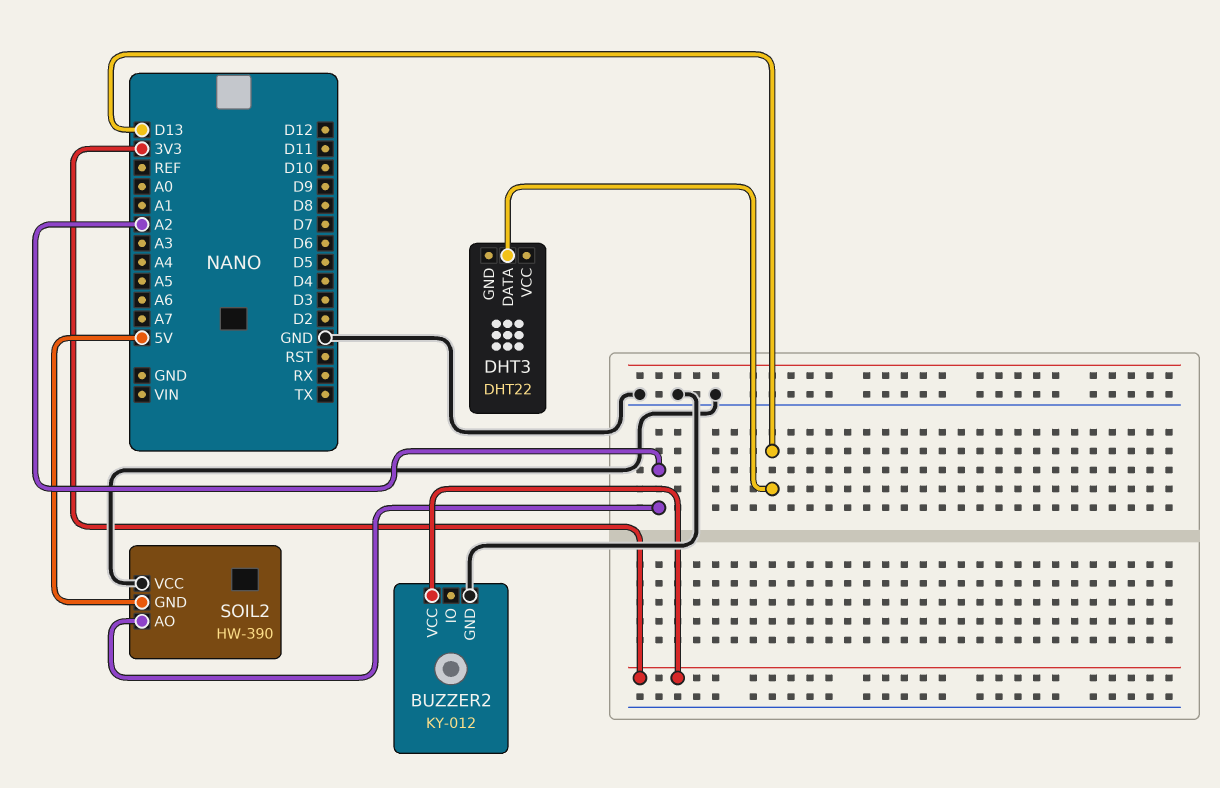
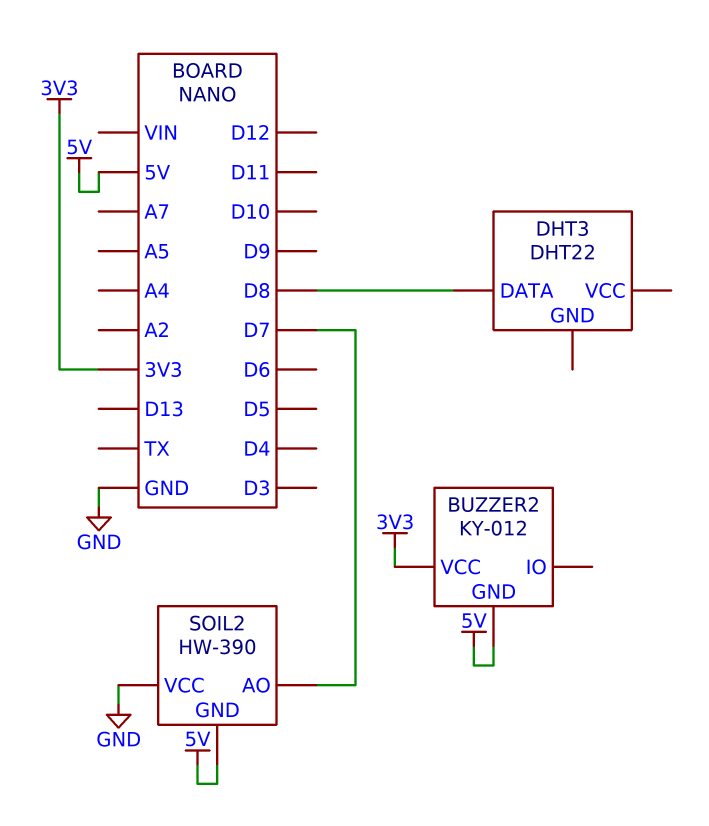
BUZZER2 pin GND: GND -> 5V
DHT3 pin DATA: D13 -> D8
SOIL2 pin AO: A2 -> D7

